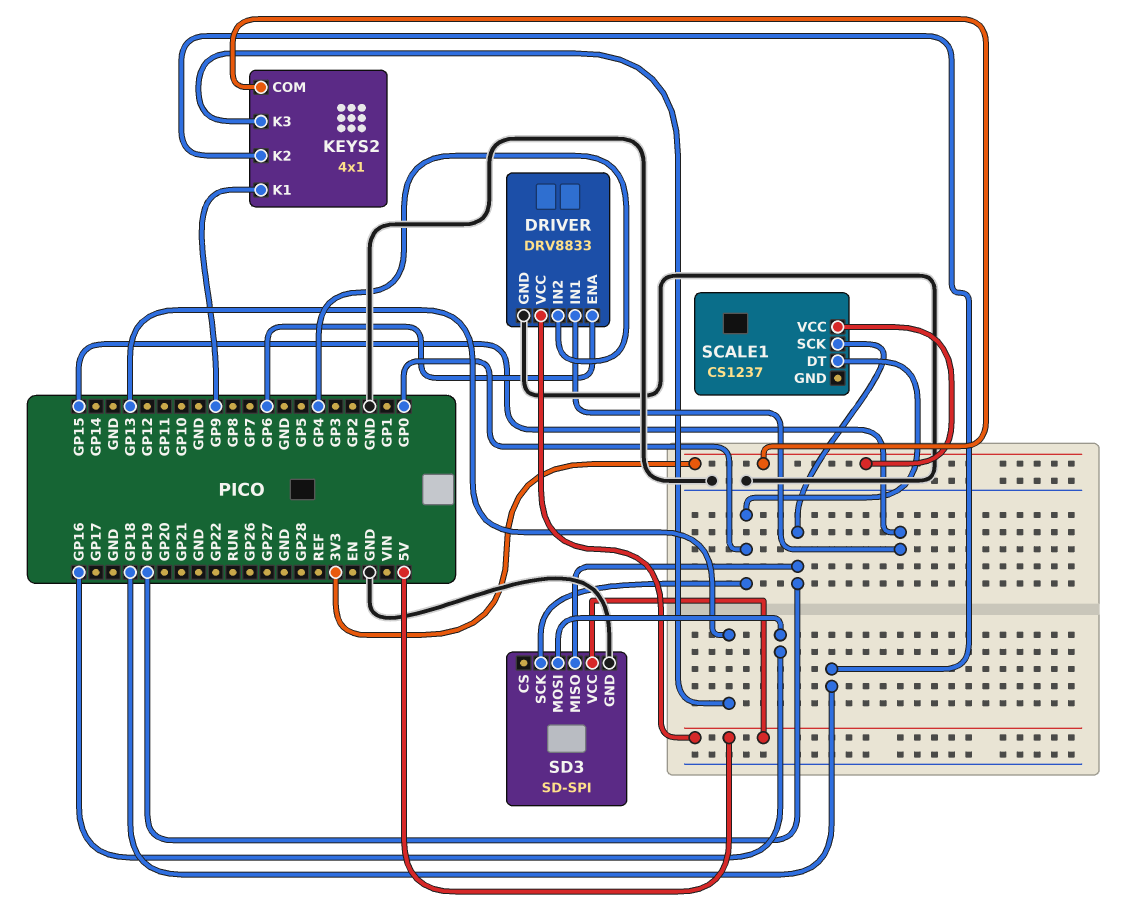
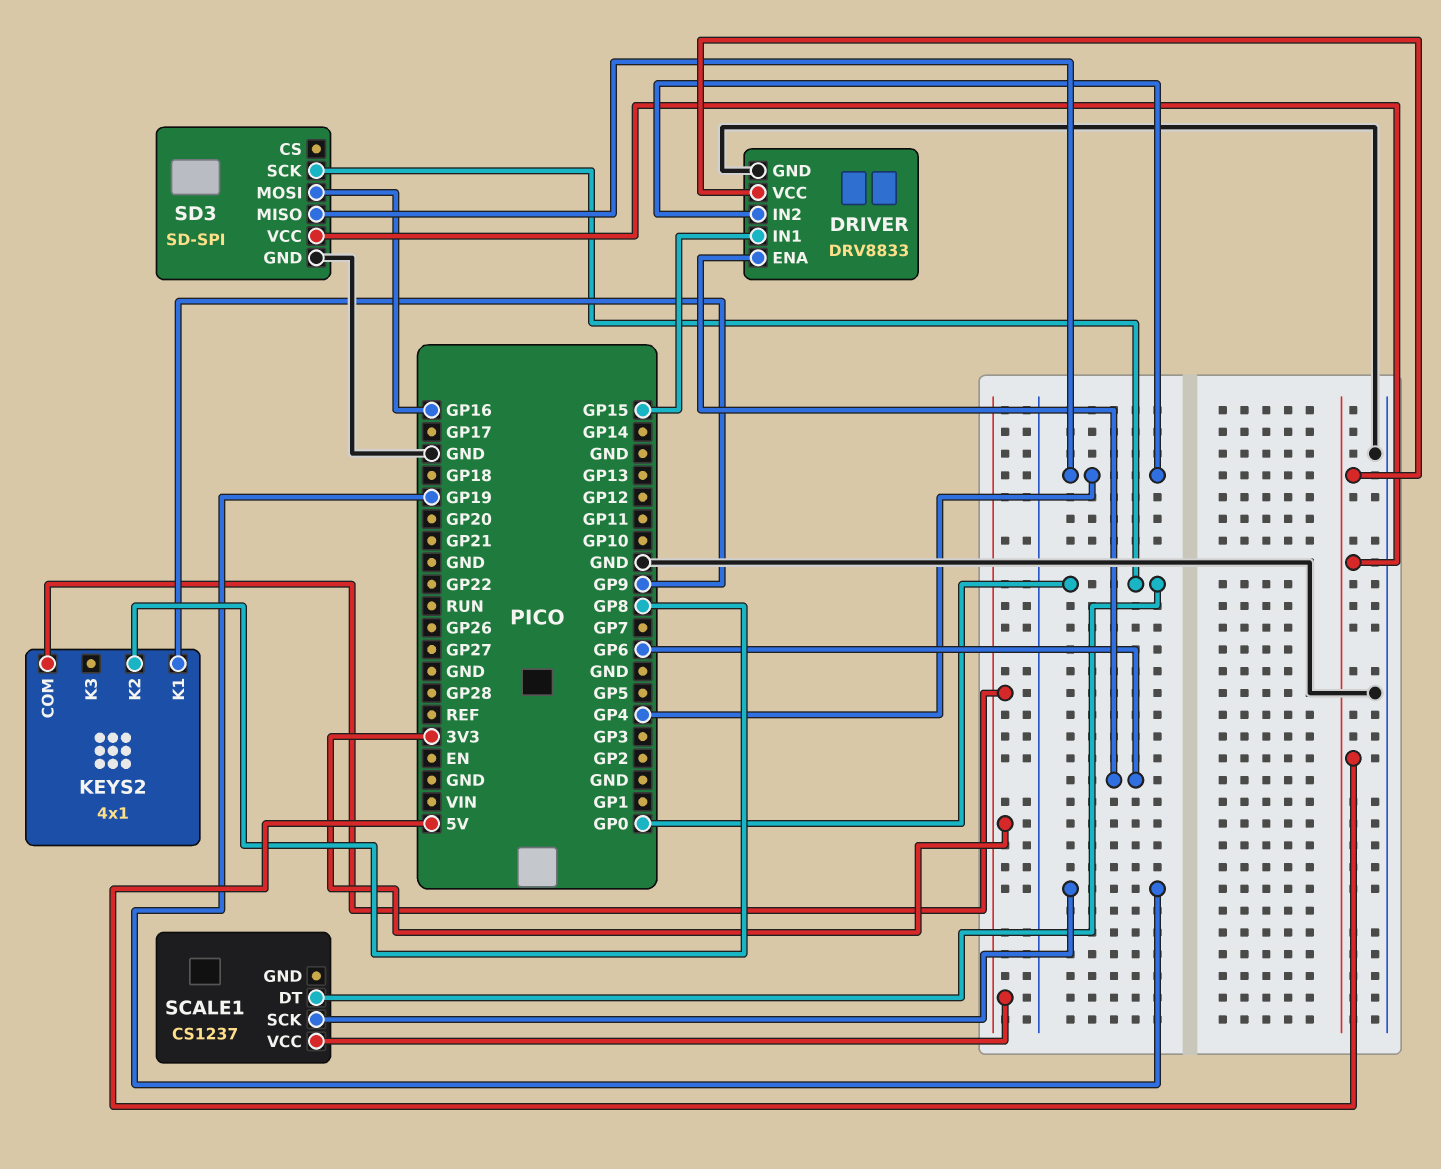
KEYS2 pin K2: GP18 -> GP8
KEYS2 pin K3: GP13 -> none
SD3 pin MISO: GP19 -> GP4

